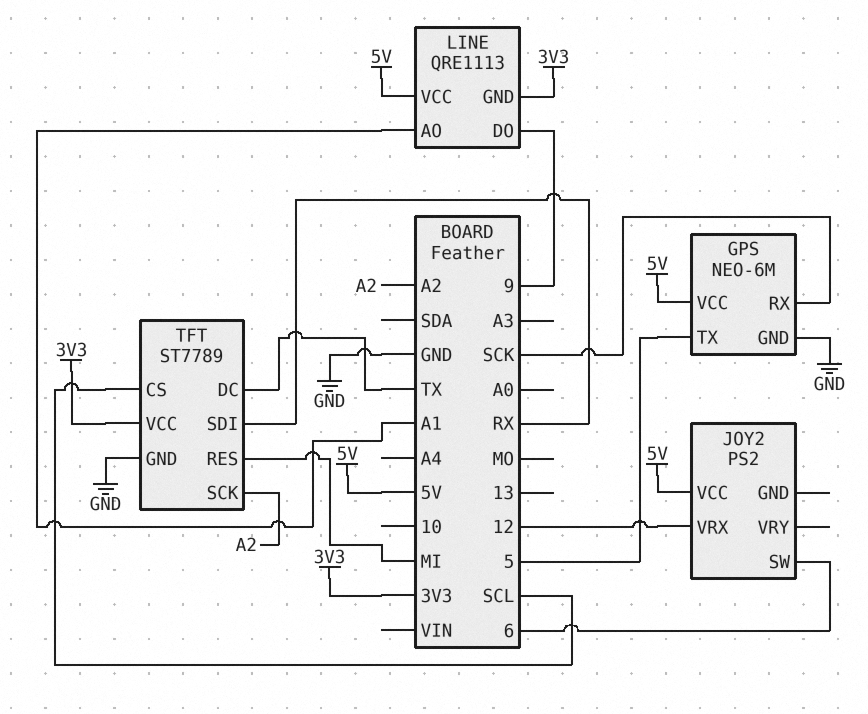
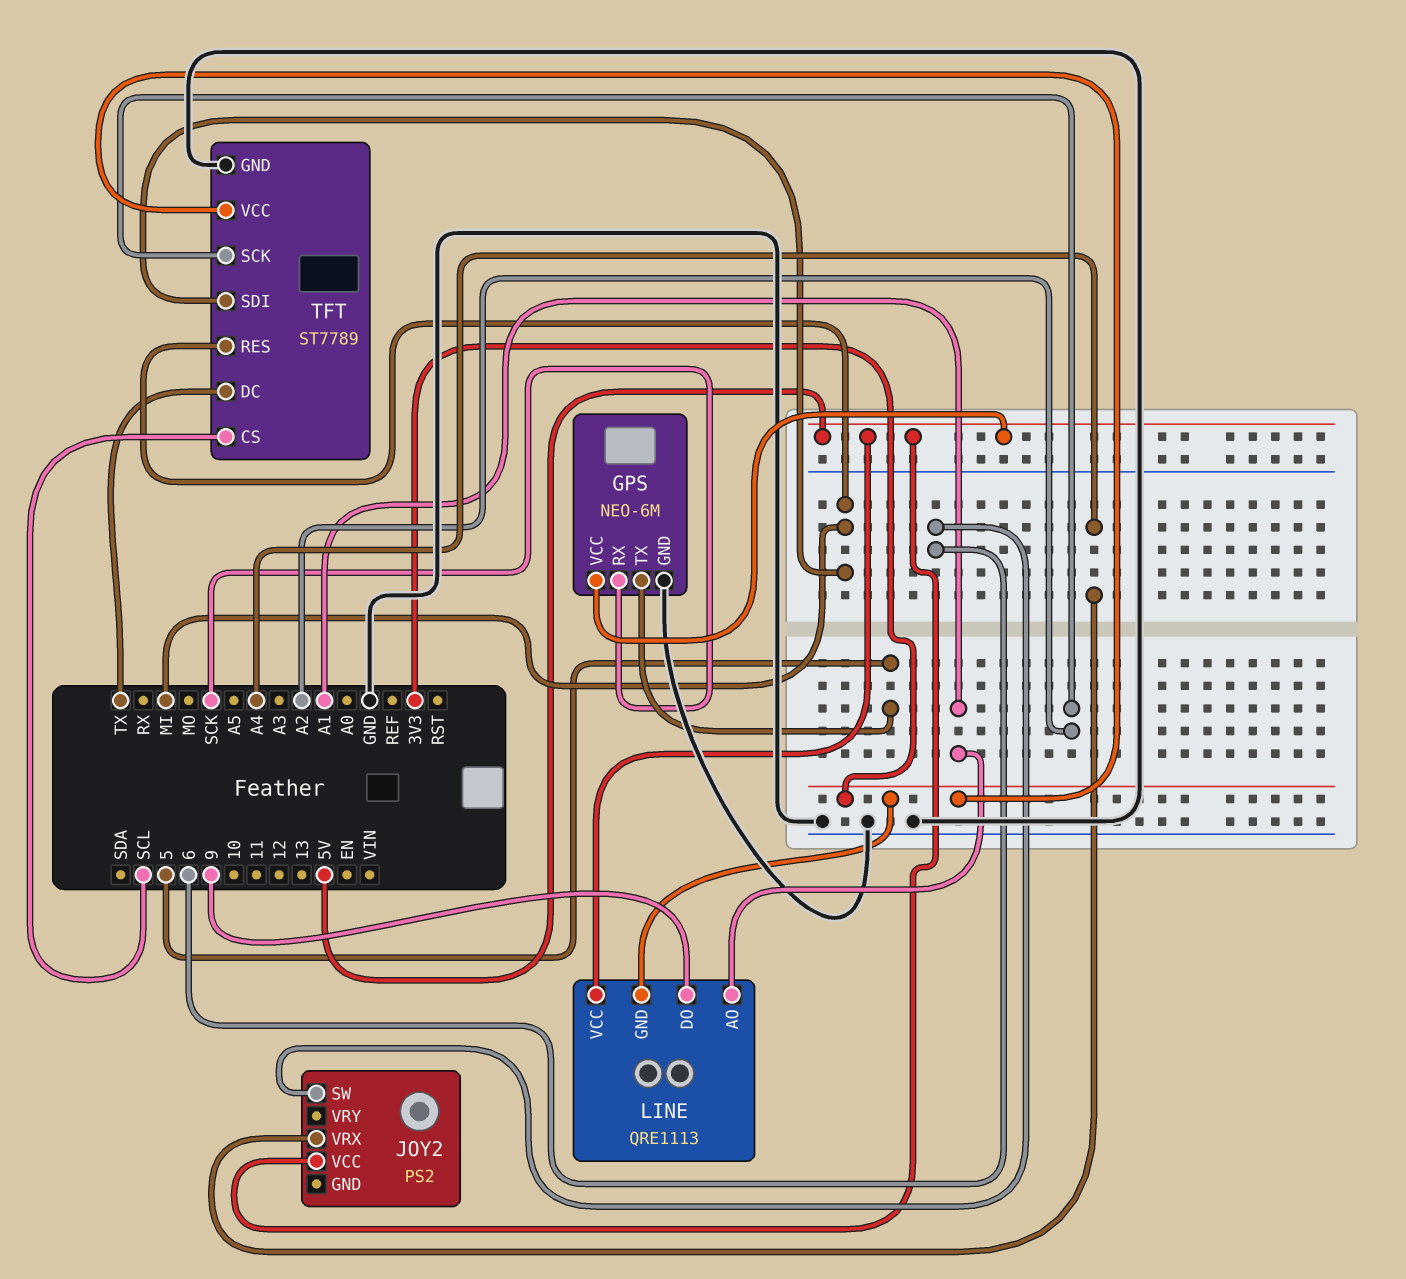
JOY2 pin VRX: 12 -> A4
TFT pin SDI: RX -> MI

